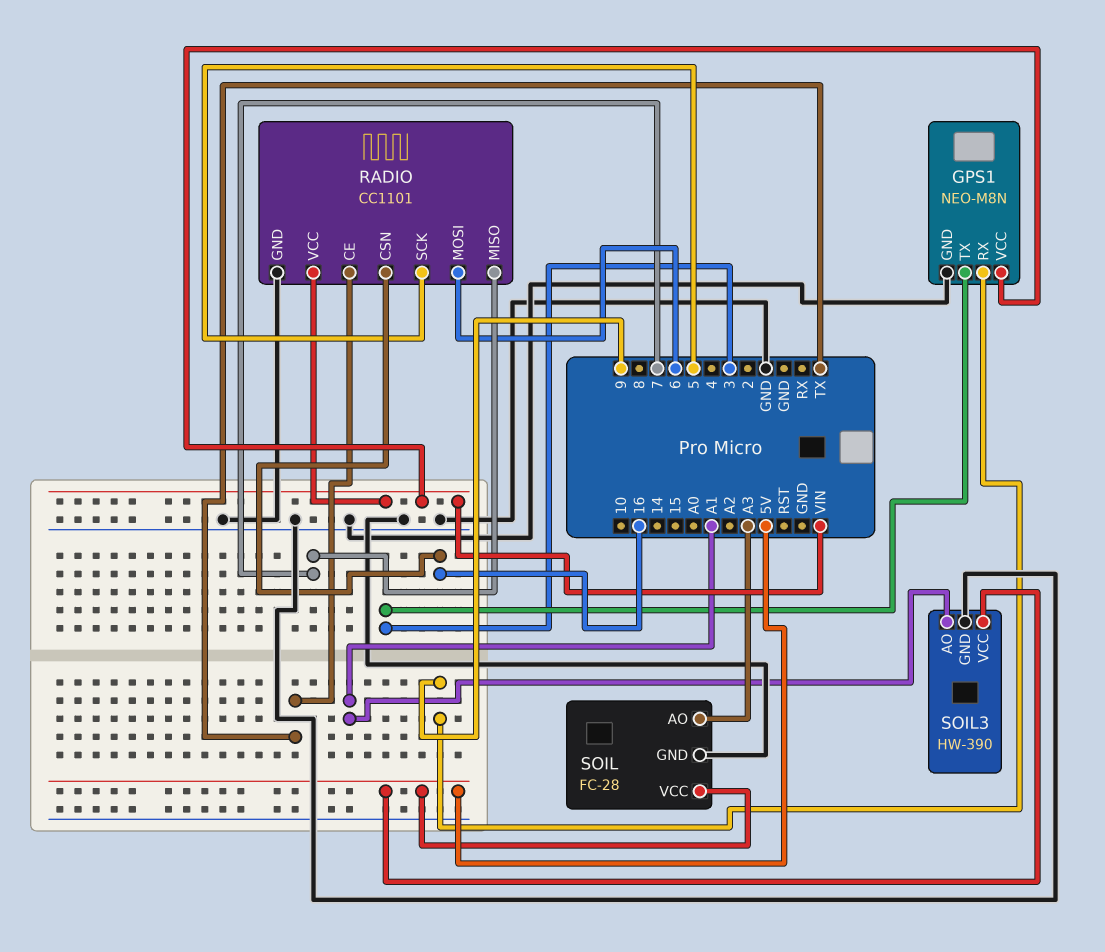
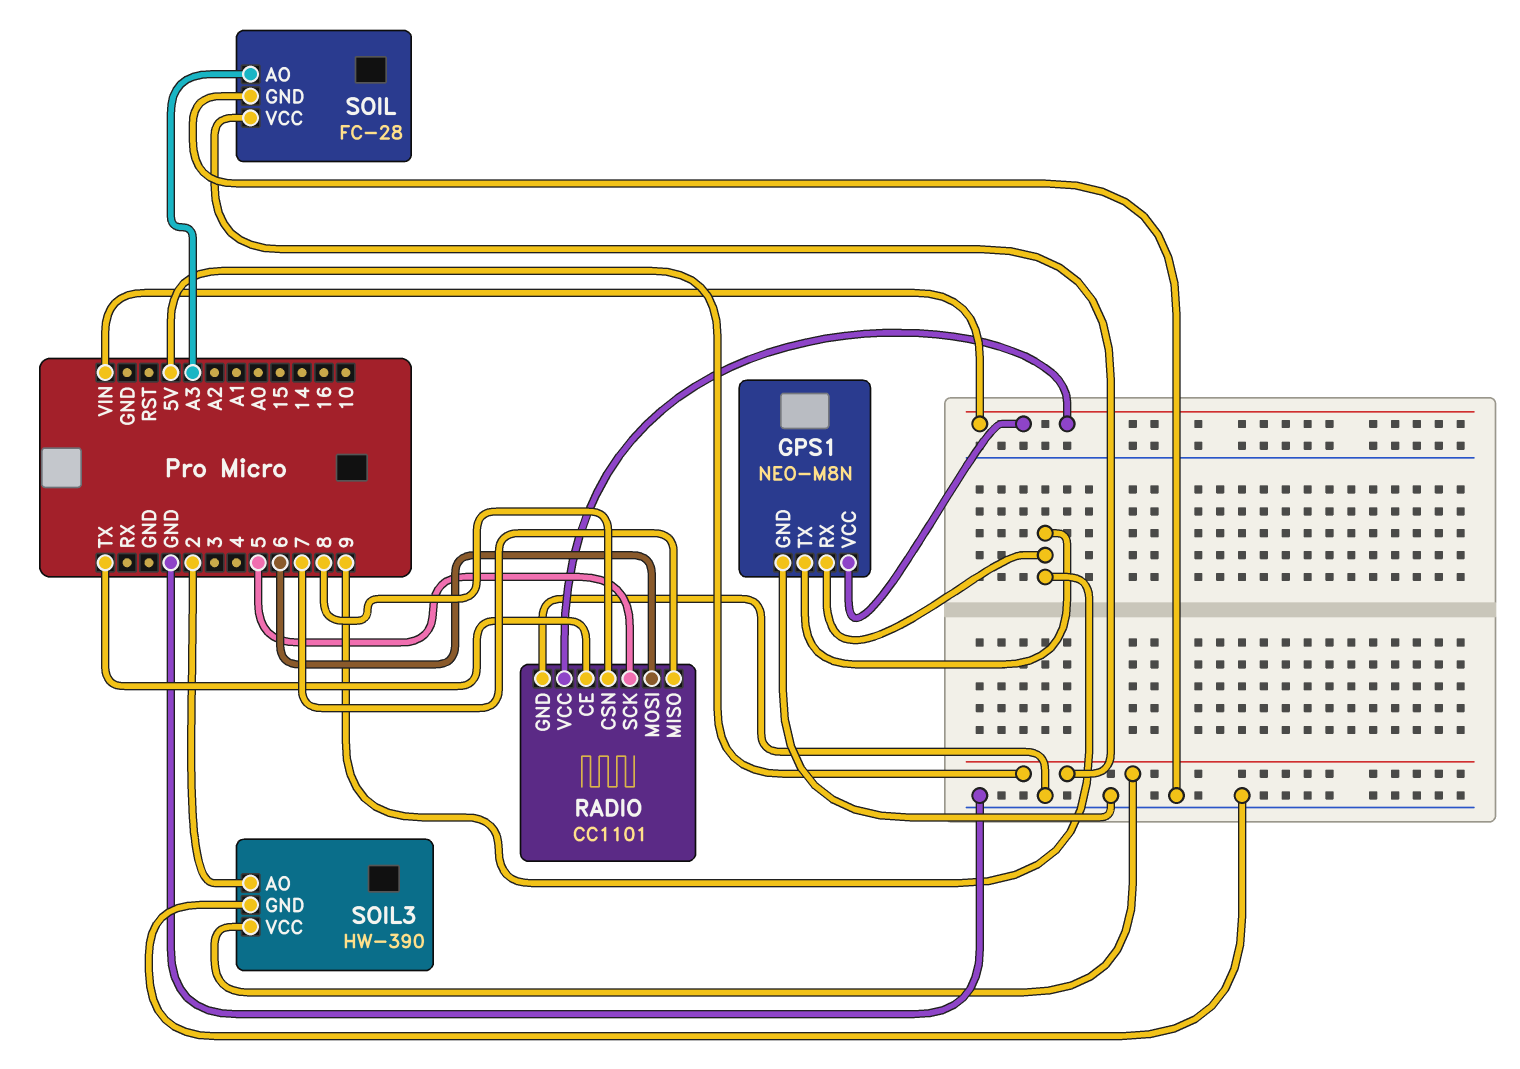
GPS1 pin TX: 3 -> 9
RADIO pin CSN: 16 -> 8
SOIL3 pin AO: A1 -> 2

